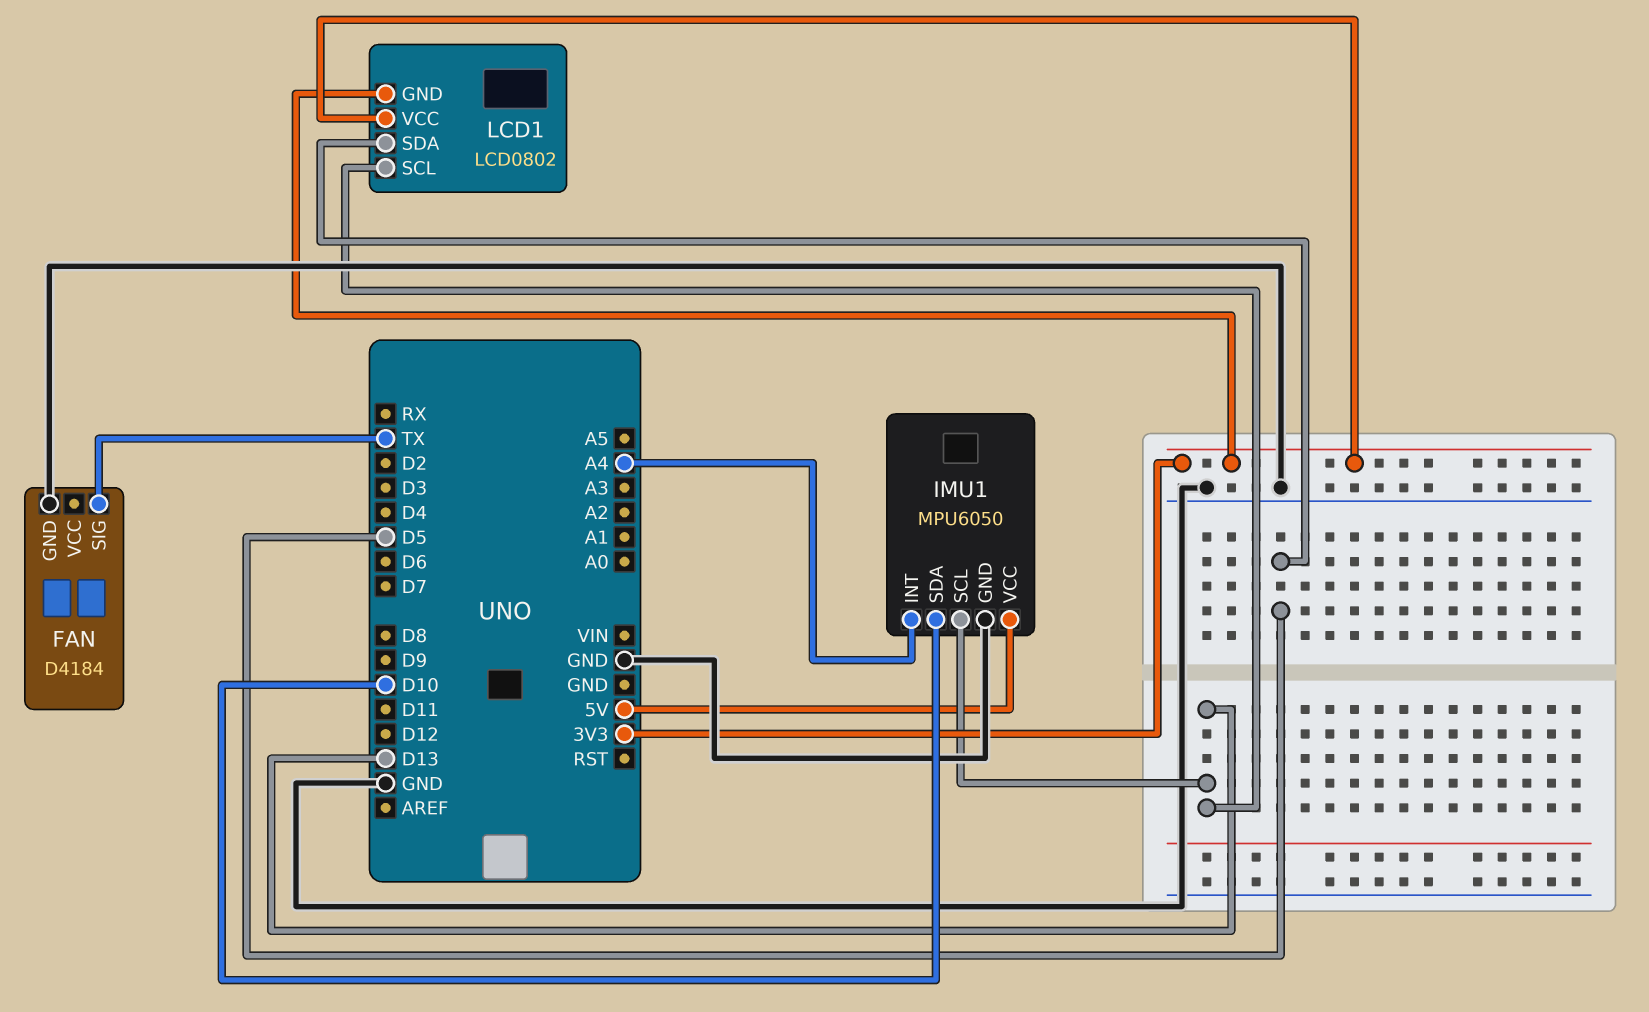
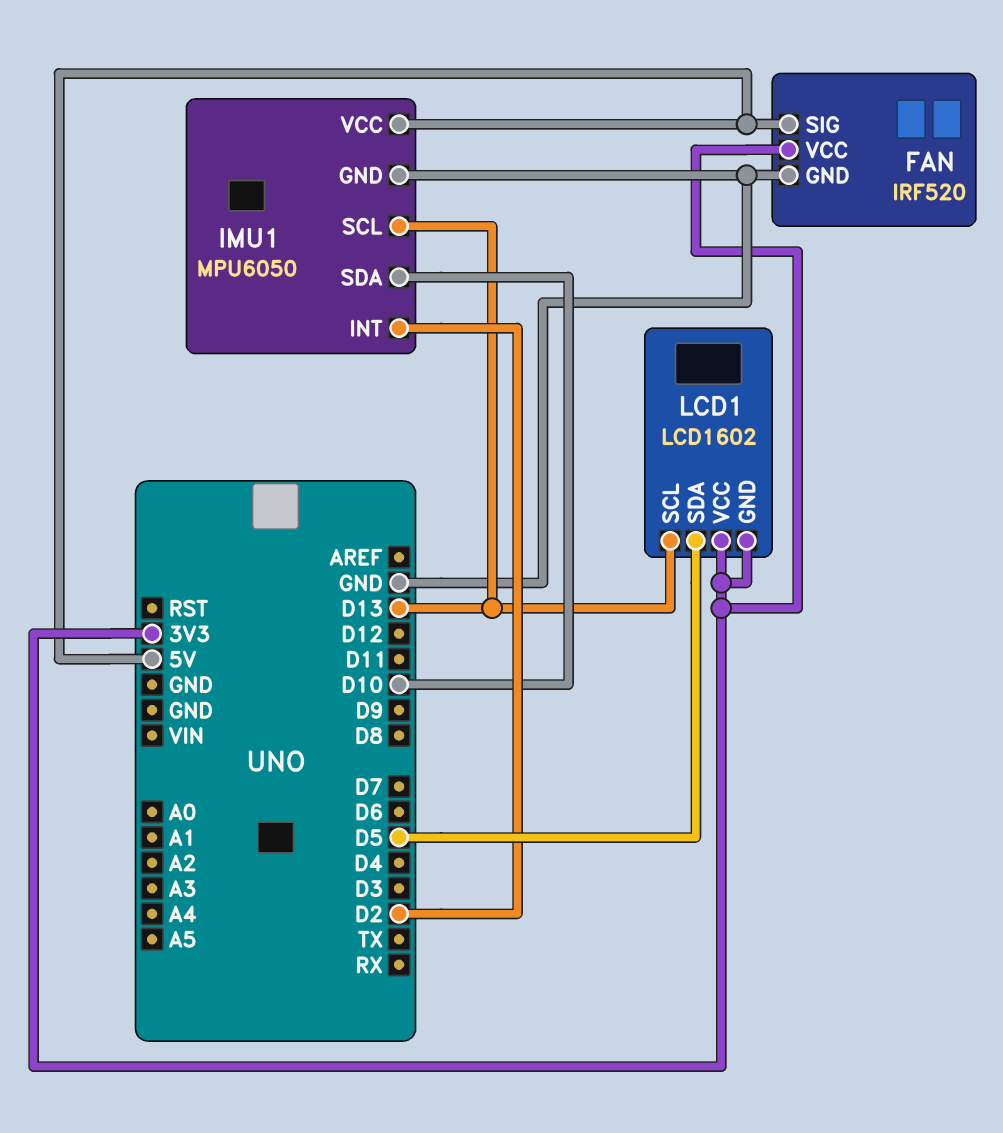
FAN: D4184 -> IRF520
FAN pin SIG: TX -> 5V
FAN pin VCC: none -> 3V3
IMU1 pin INT: A4 -> D2
LCD1: LCD0802 -> LCD1602

